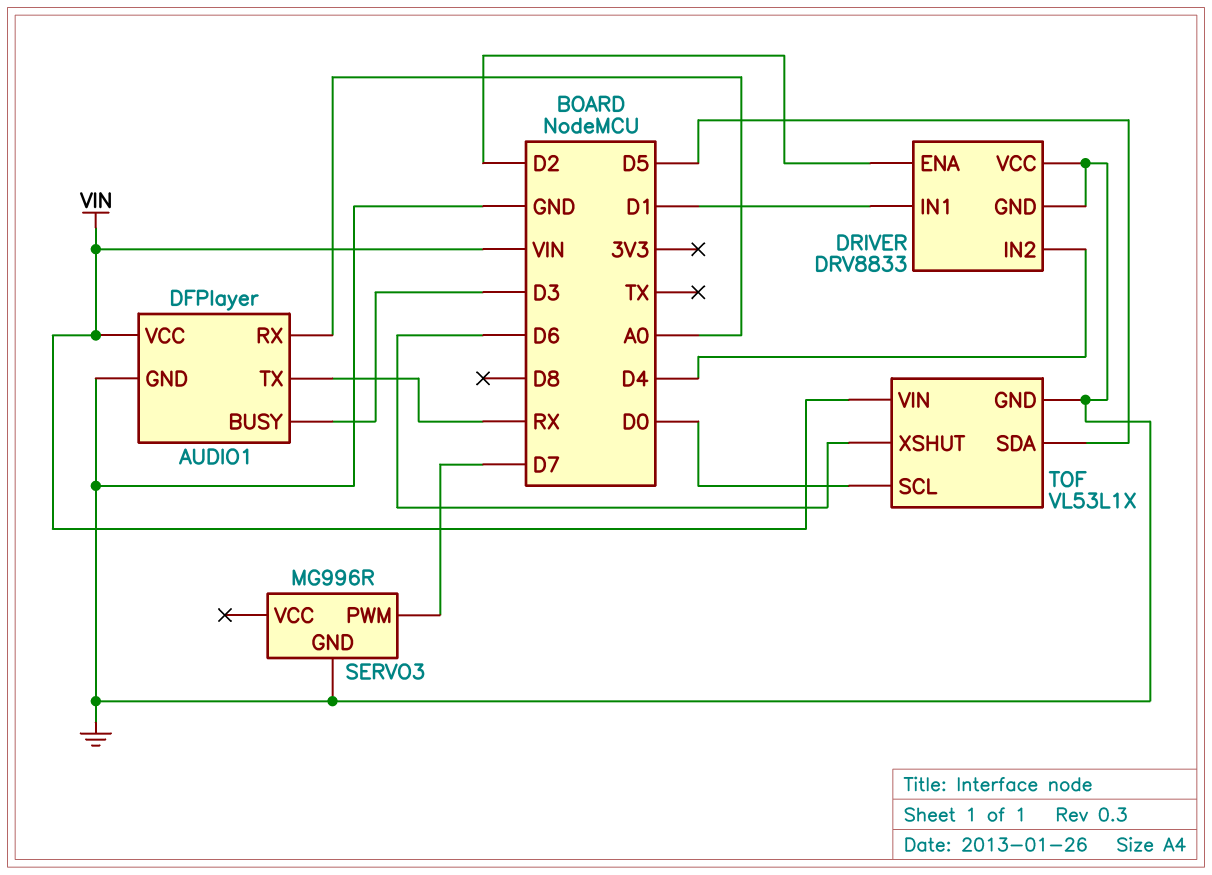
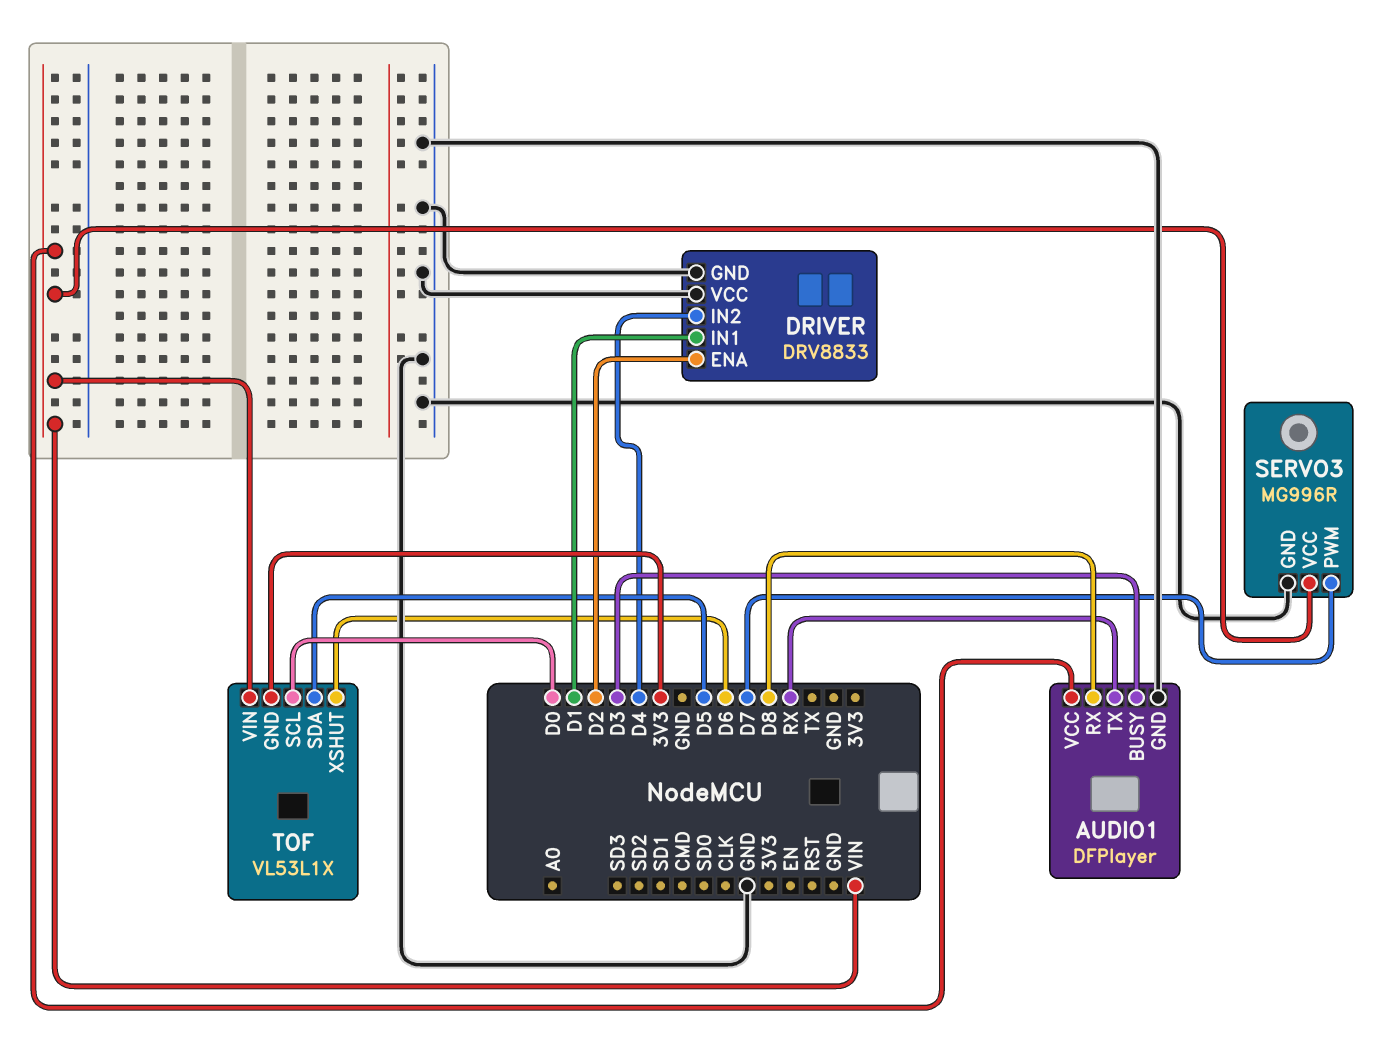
AUDIO1 pin RX: A0 -> D8
SERVO3 pin VCC: none -> VIN
TOF pin GND: GND -> 3V3

